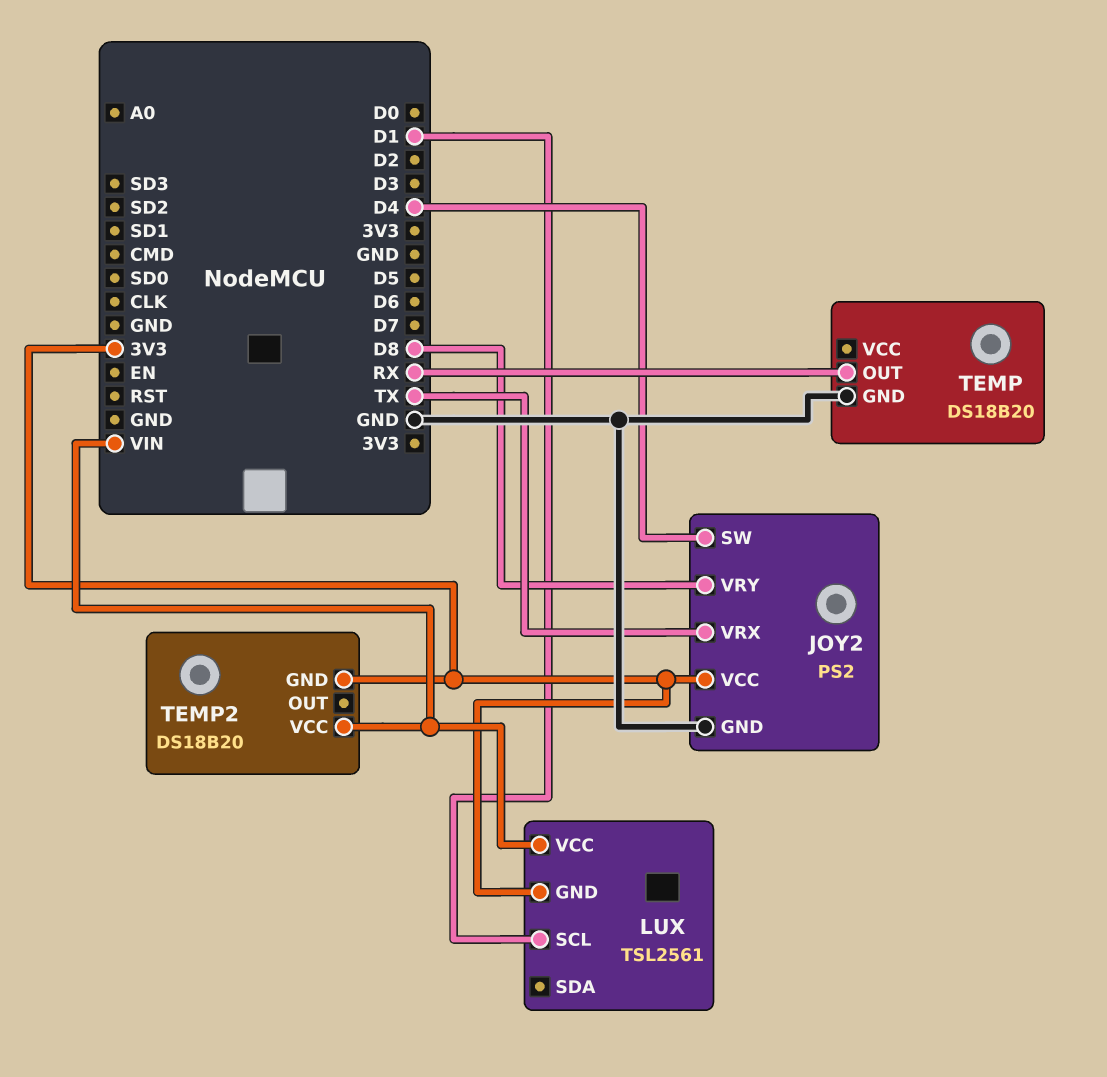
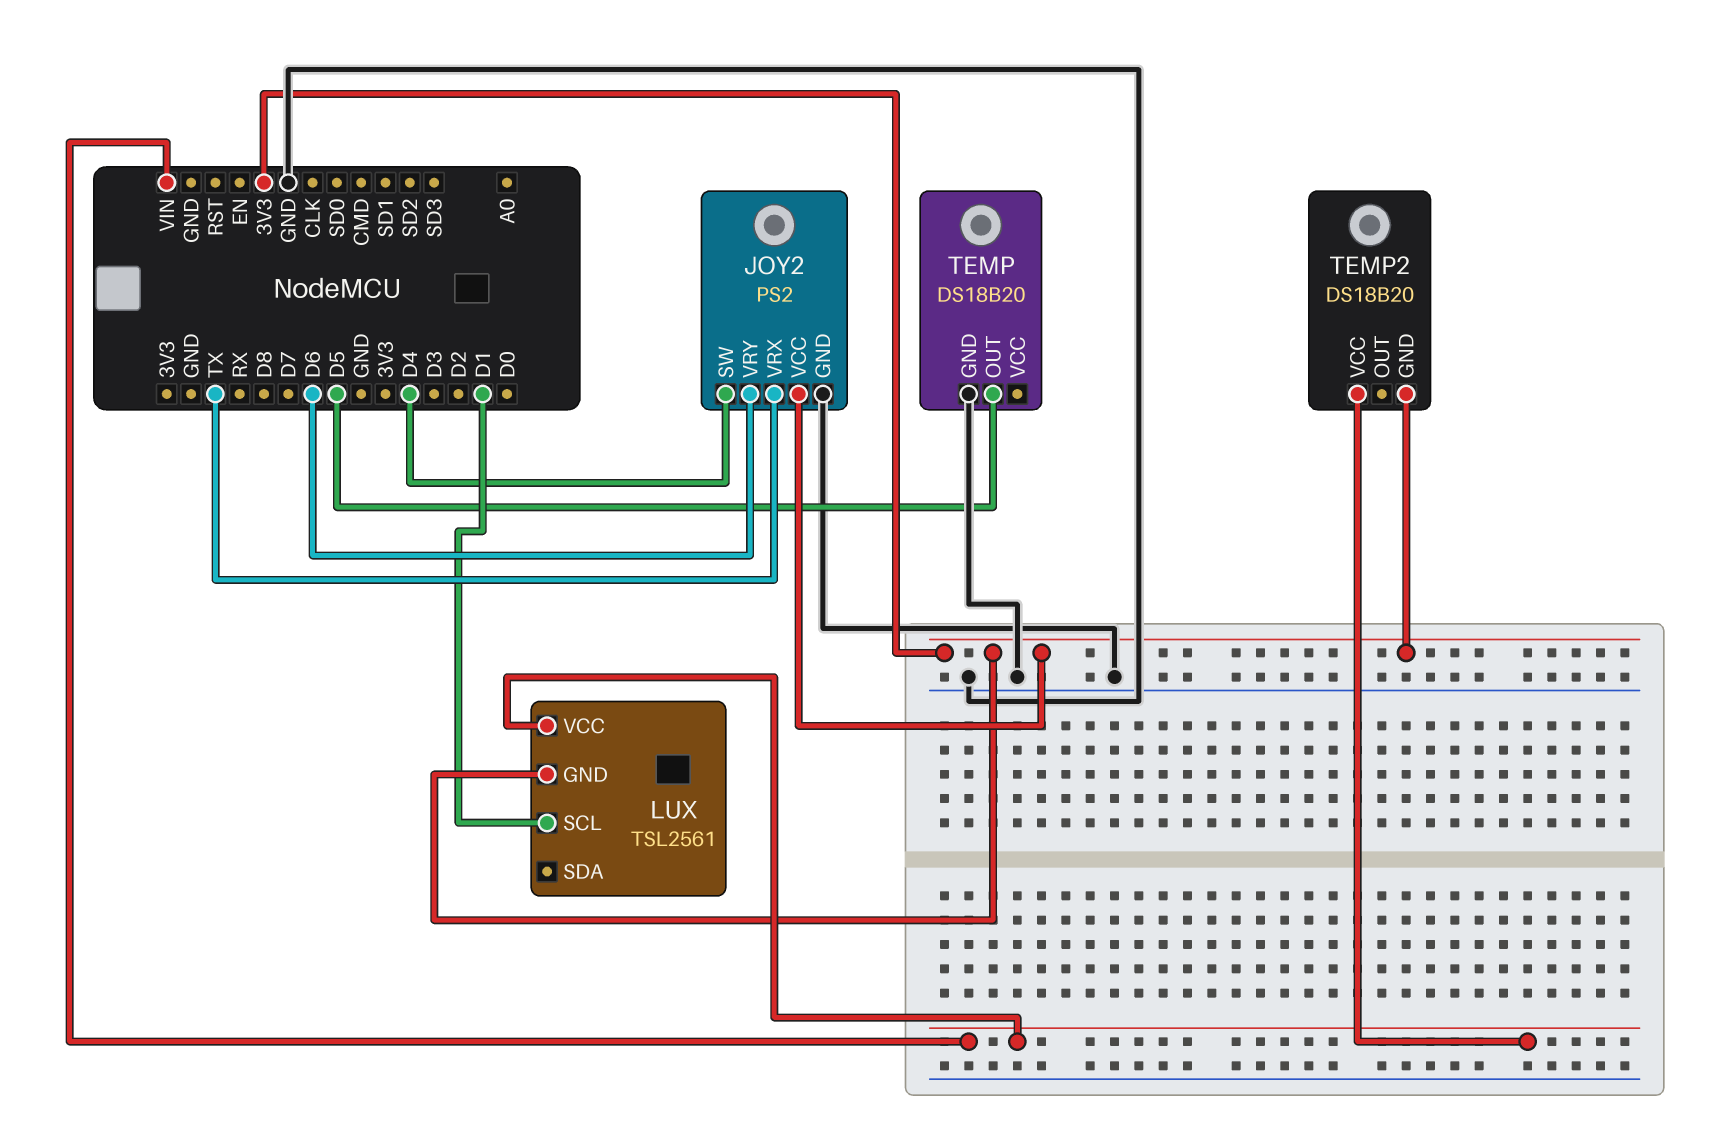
JOY2 pin VRY: D8 -> D6
TEMP pin OUT: RX -> D5

